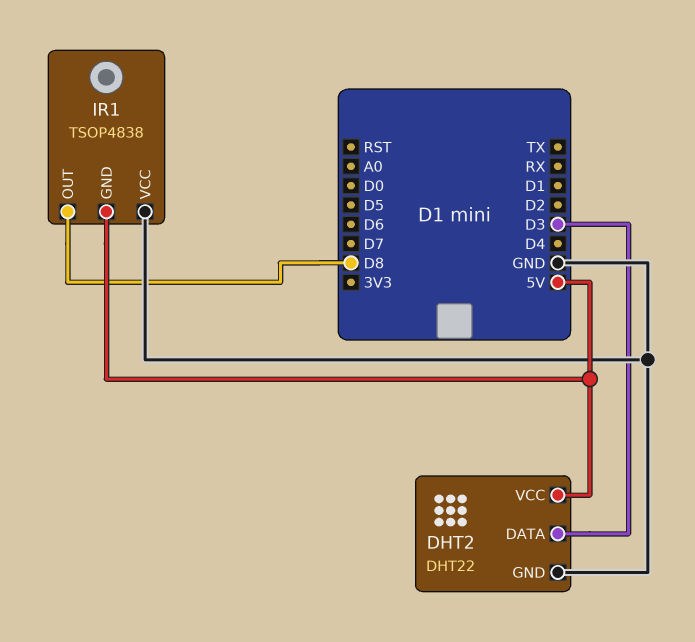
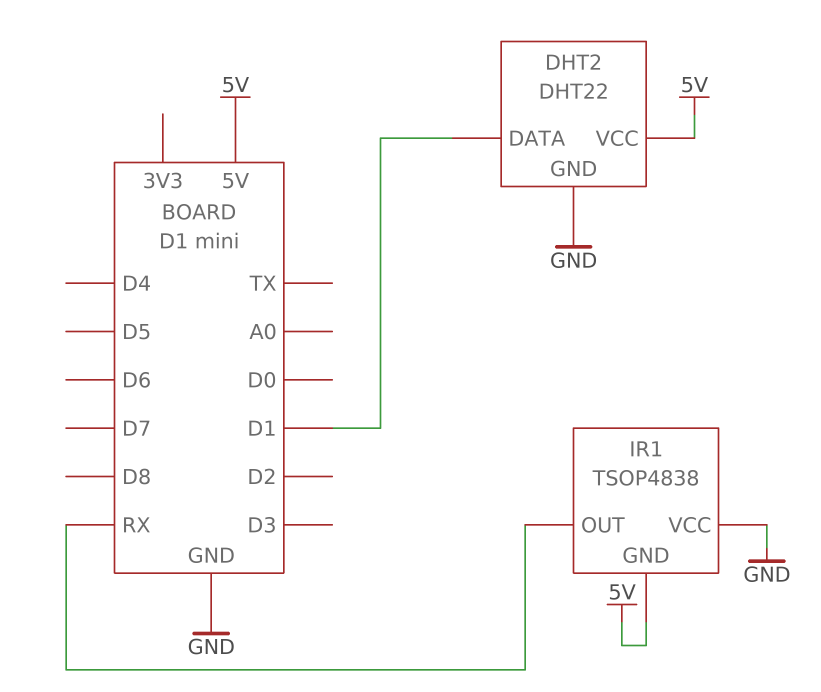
DHT2 pin DATA: D3 -> D1
IR1 pin OUT: D8 -> RX

